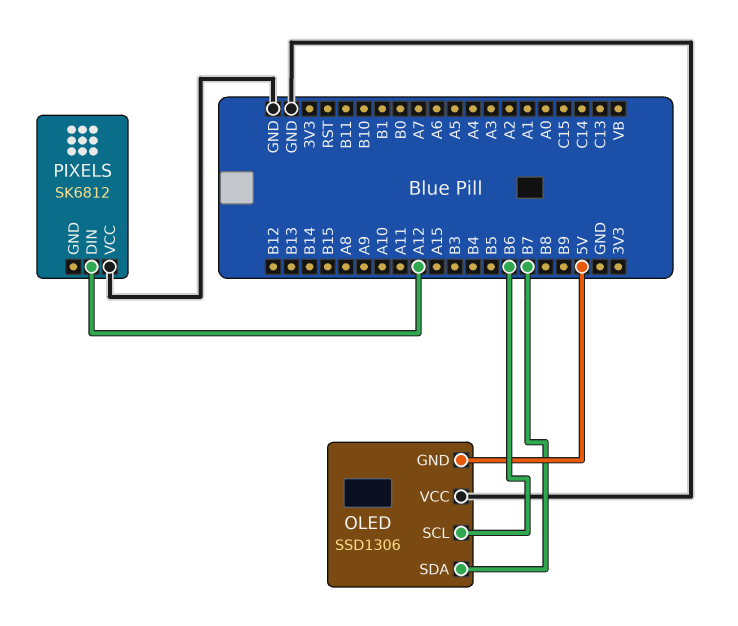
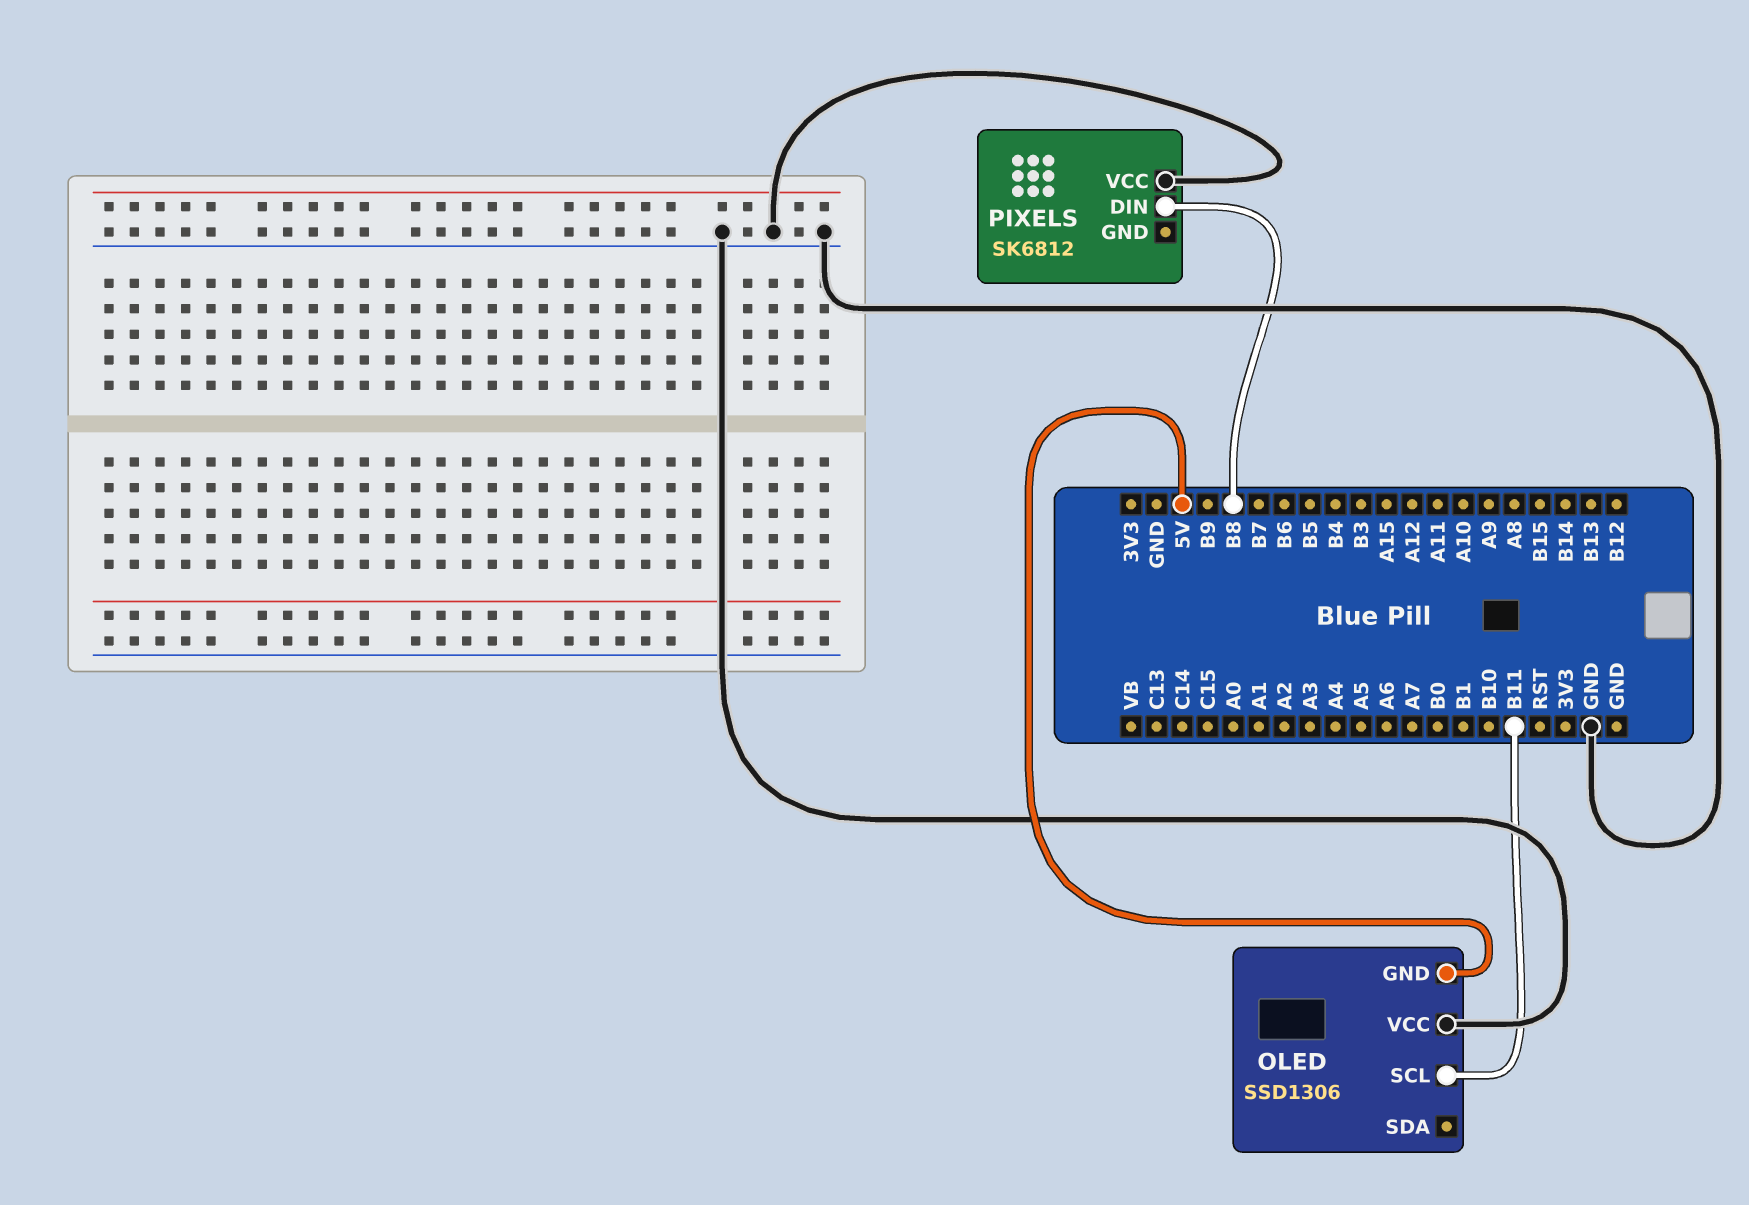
OLED pin SCL: B6 -> B11
OLED pin SDA: B7 -> none
PIXELS pin DIN: A12 -> B8

